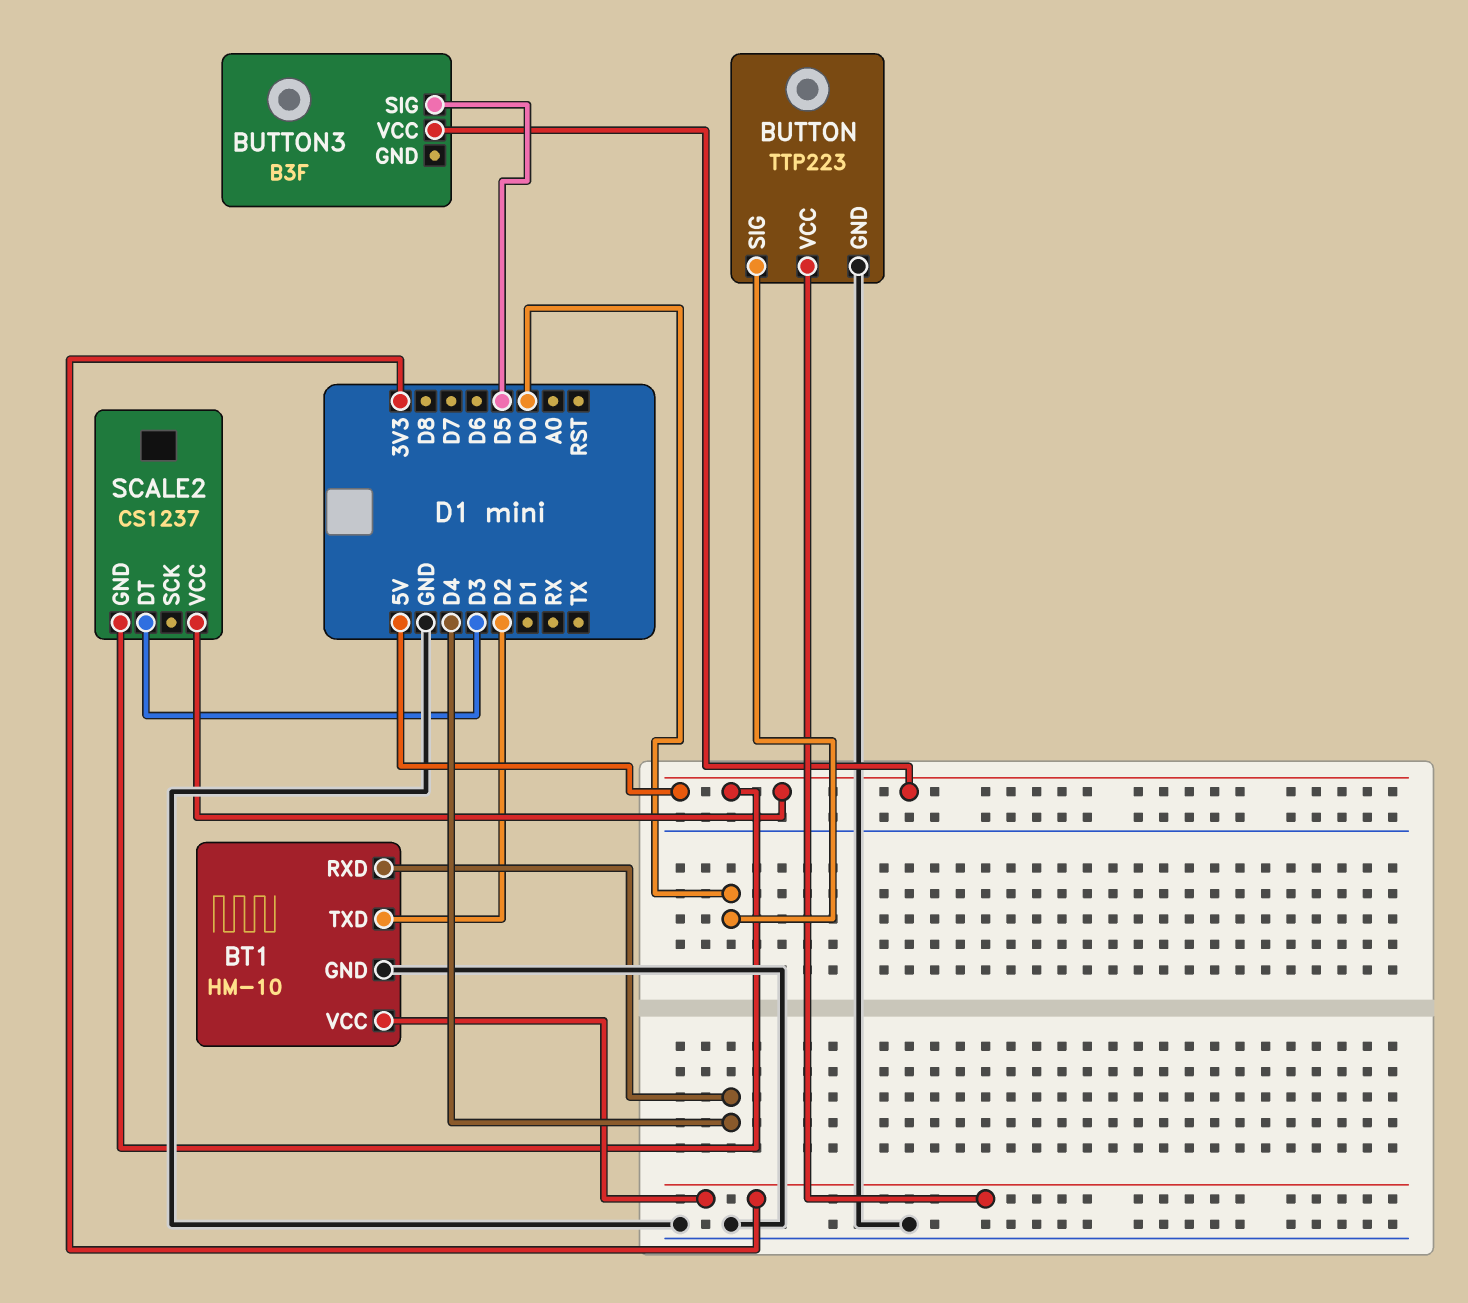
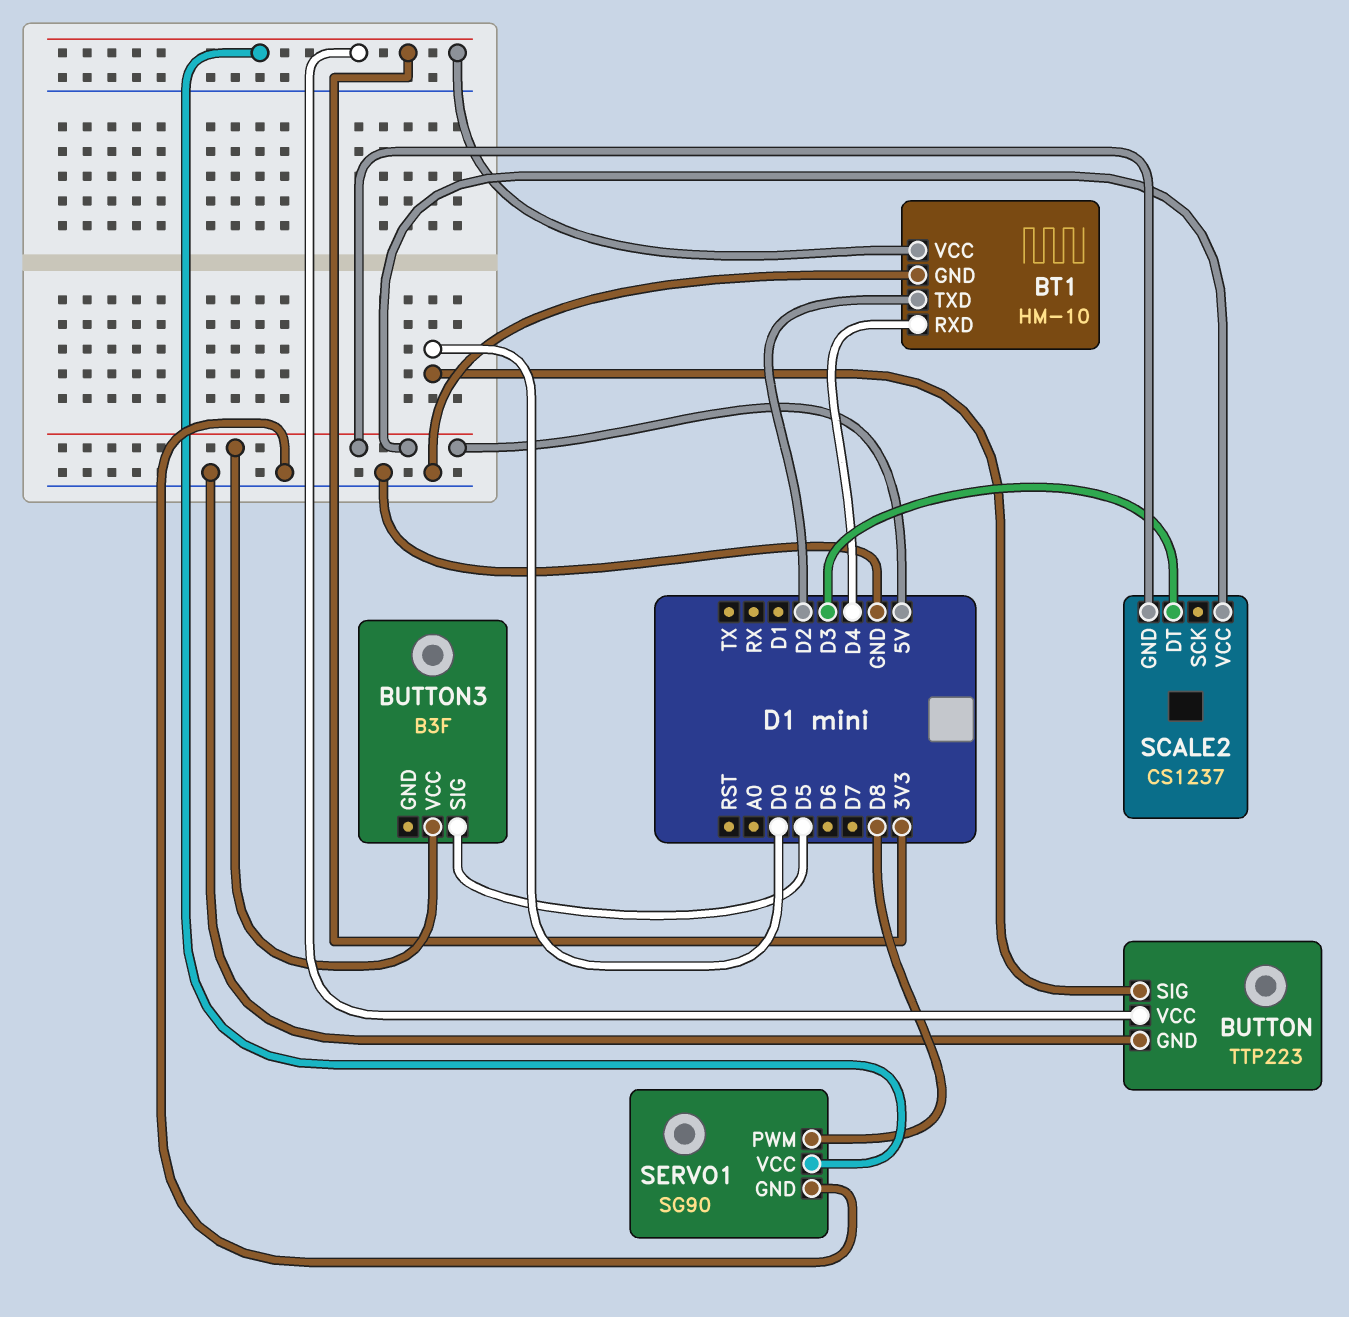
SERVO1: none -> SG90
SERVO1 pin GND: none -> GND
SERVO1 pin PWM: none -> D8
SERVO1 pin VCC: none -> 3V3

